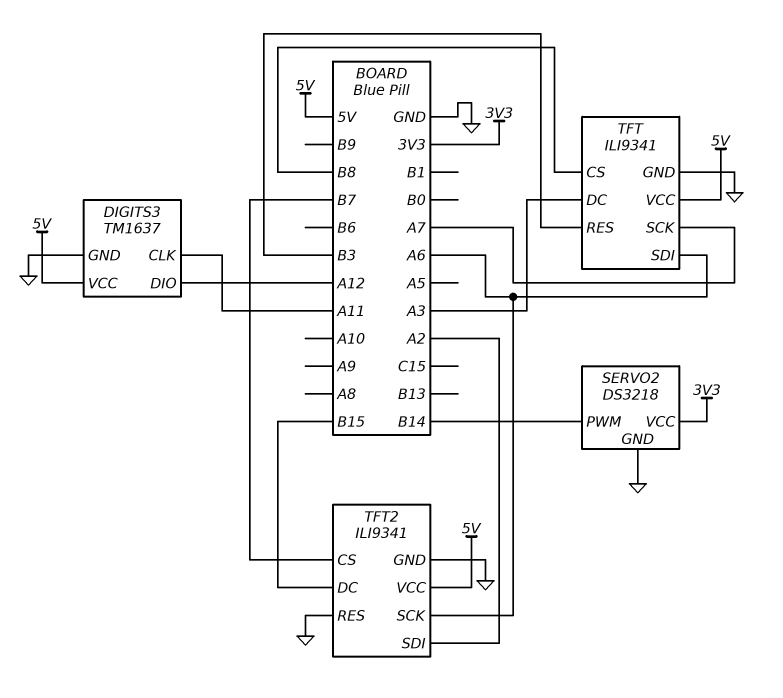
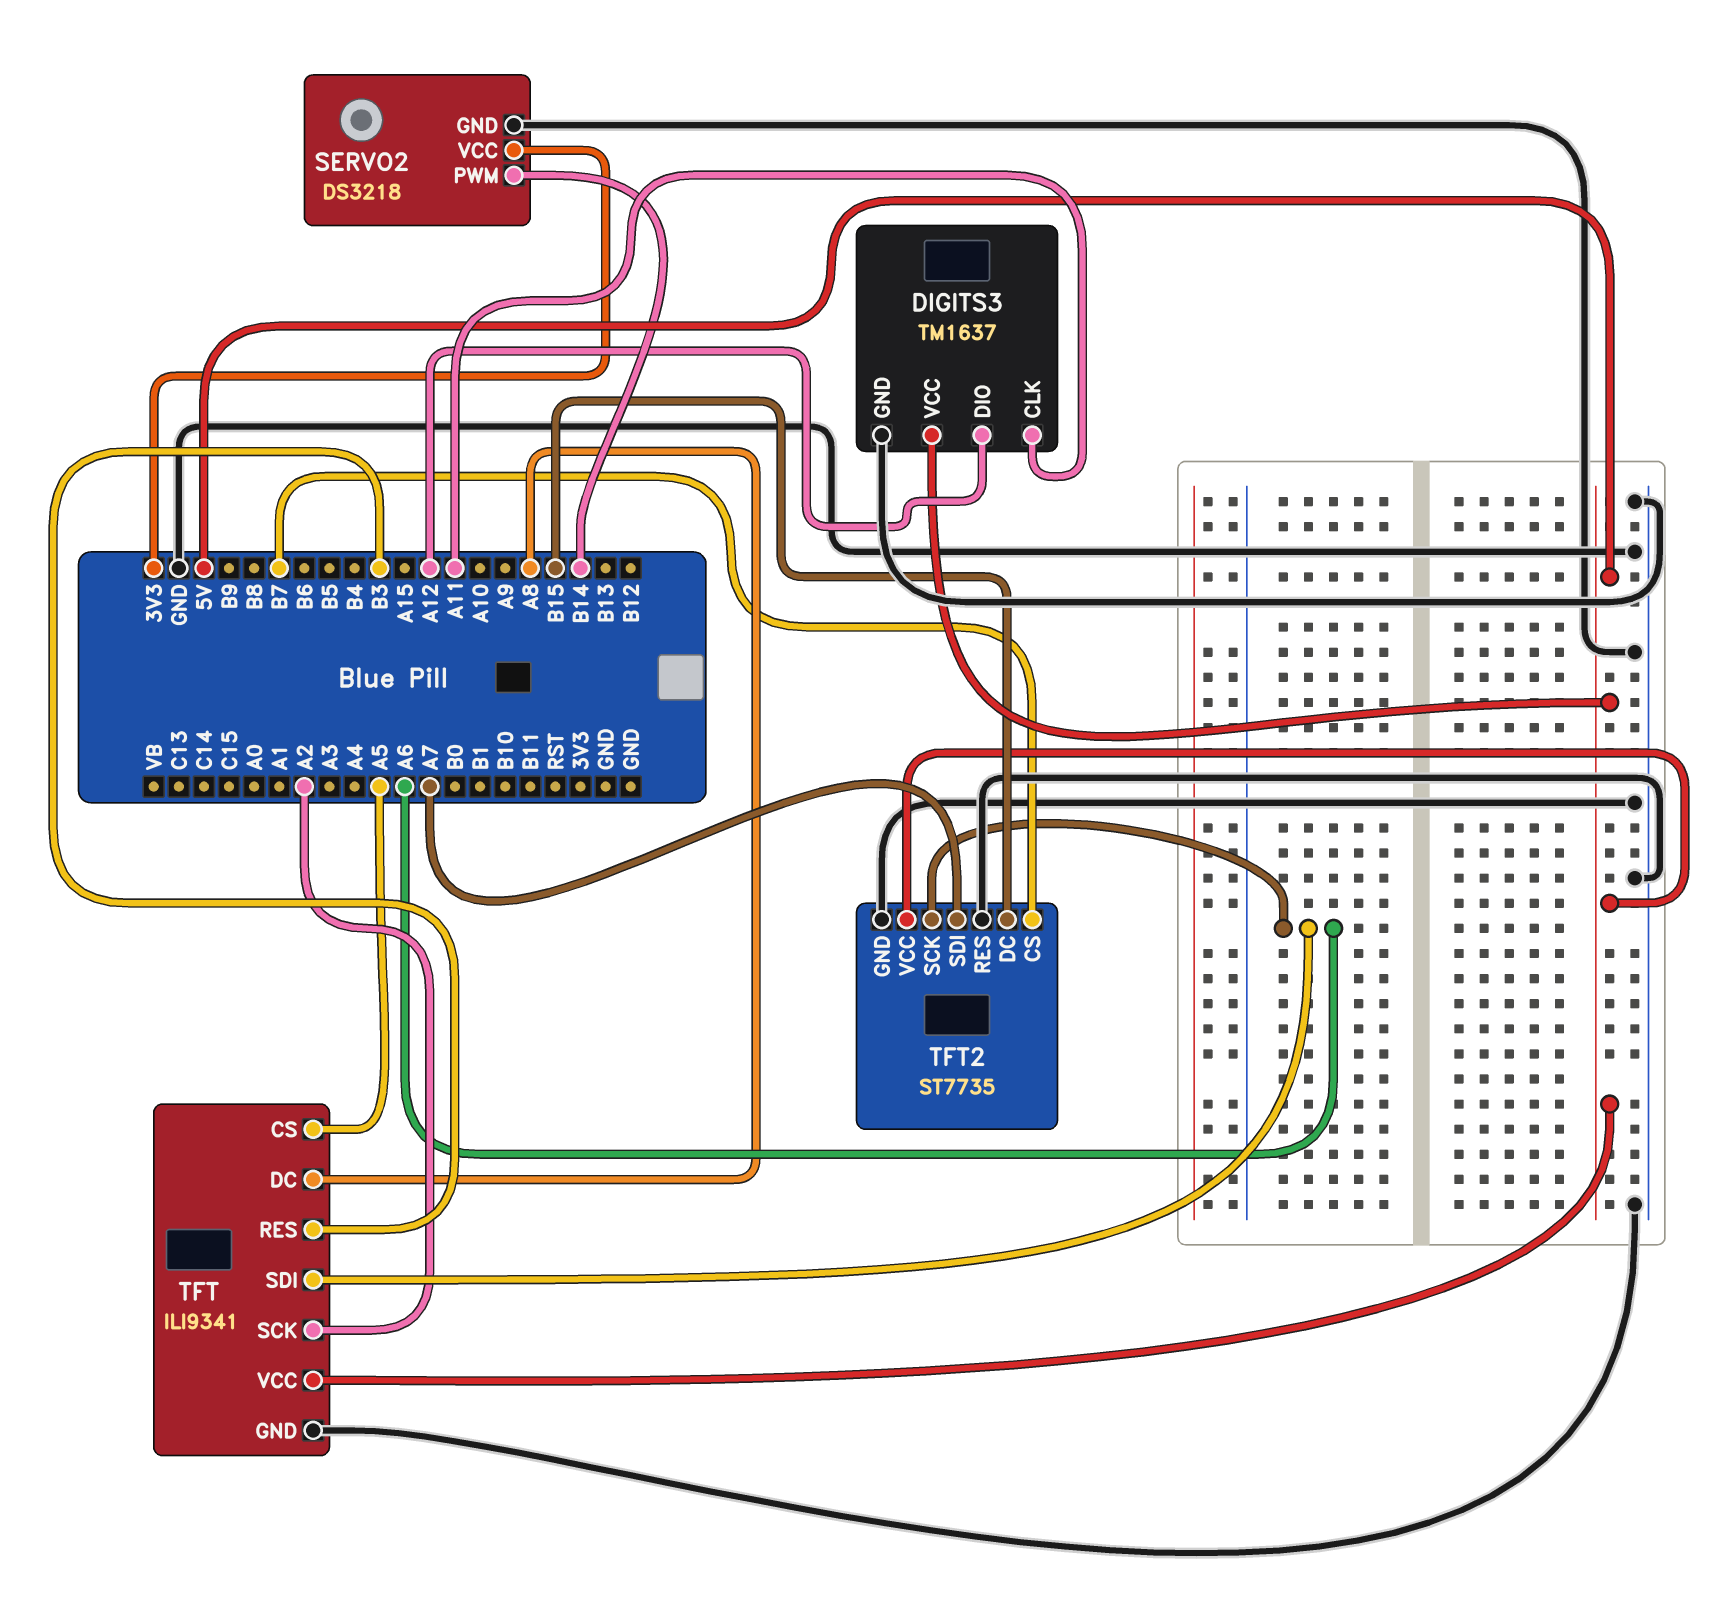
TFT pin CS: B8 -> A5
TFT pin DC: A3 -> A8
TFT pin SCK: A7 -> A2
TFT2: ILI9341 -> ST7735
TFT2 pin SDI: A2 -> A7

